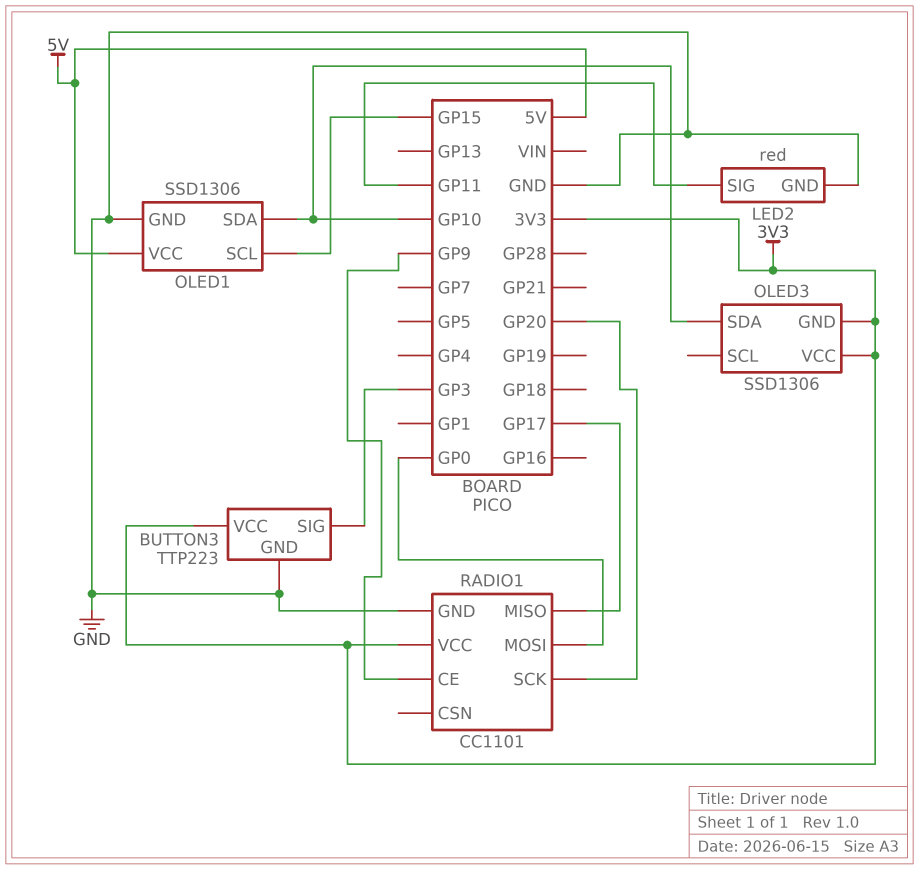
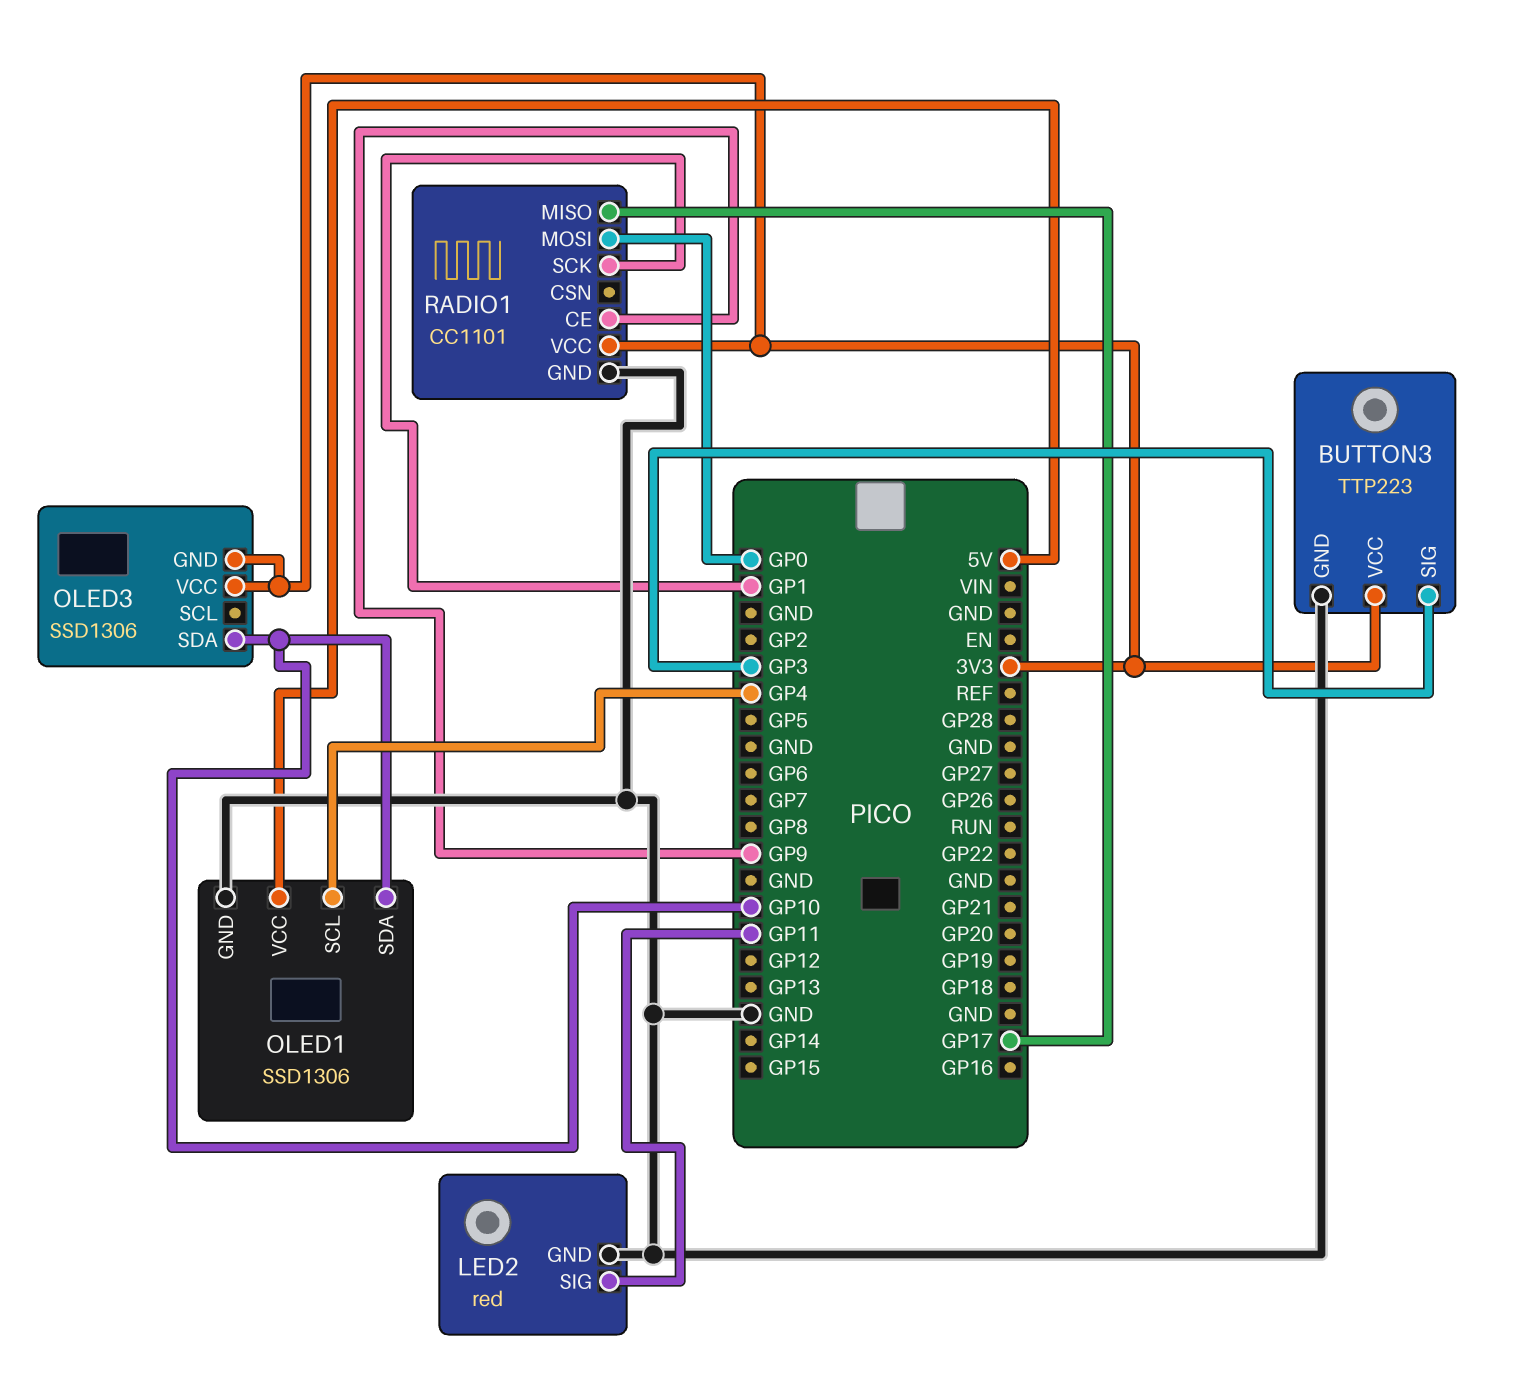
OLED1 pin SCL: GP15 -> GP4
RADIO1 pin SCK: GP20 -> GP1

